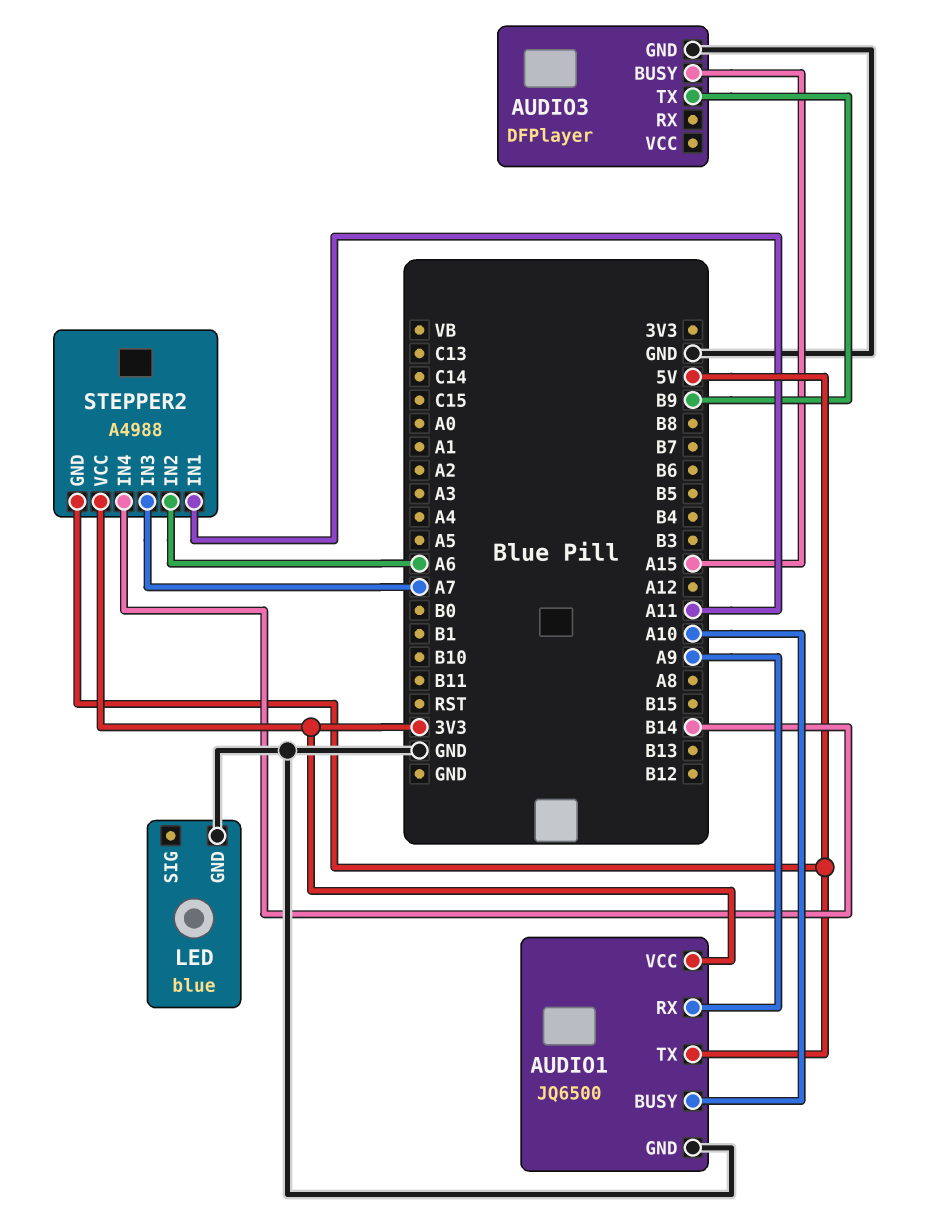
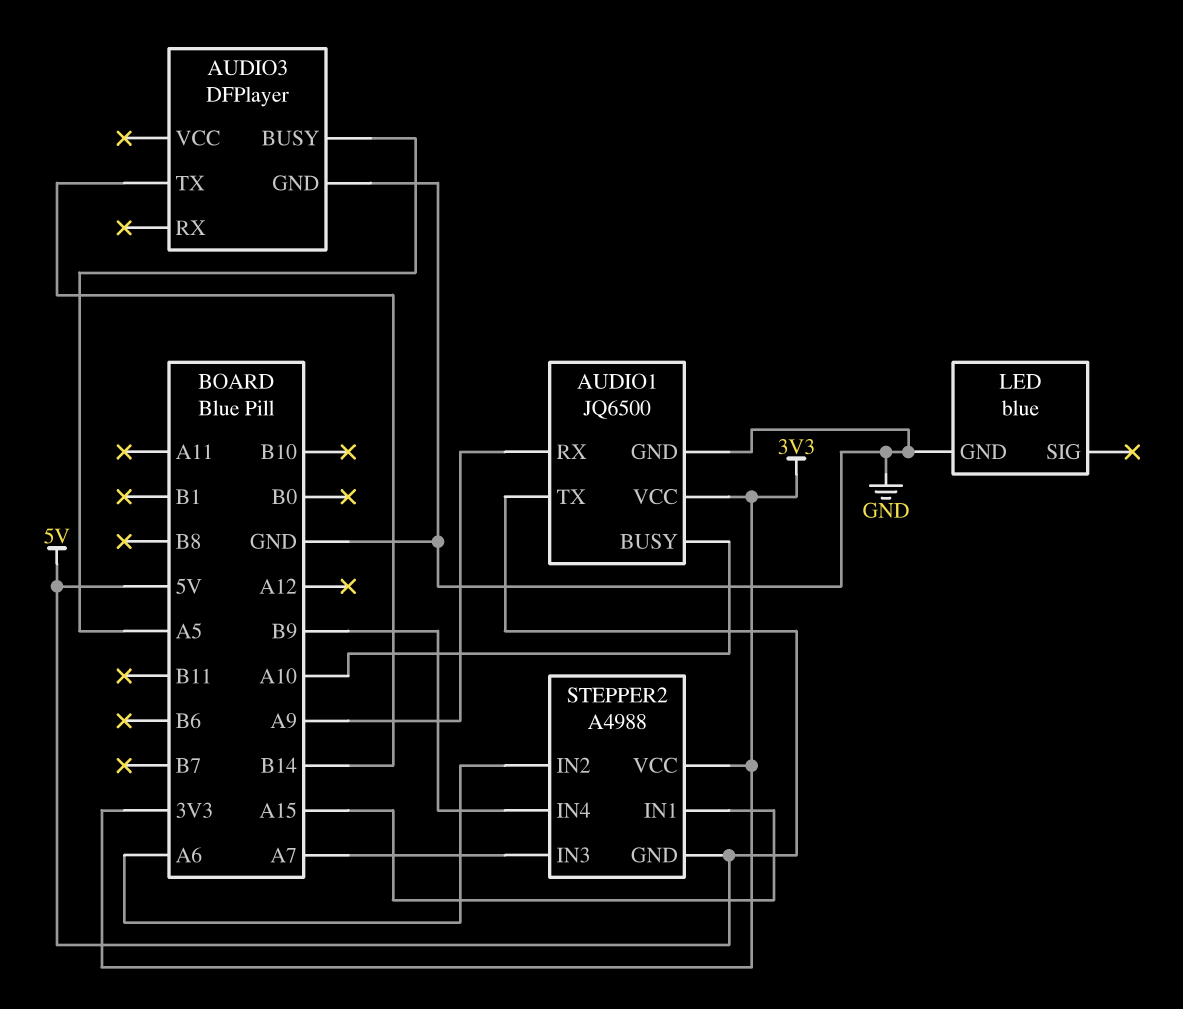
AUDIO3 pin BUSY: A15 -> A5
AUDIO3 pin TX: B9 -> B14
STEPPER2 pin IN1: A11 -> A15
STEPPER2 pin IN4: B14 -> B9

